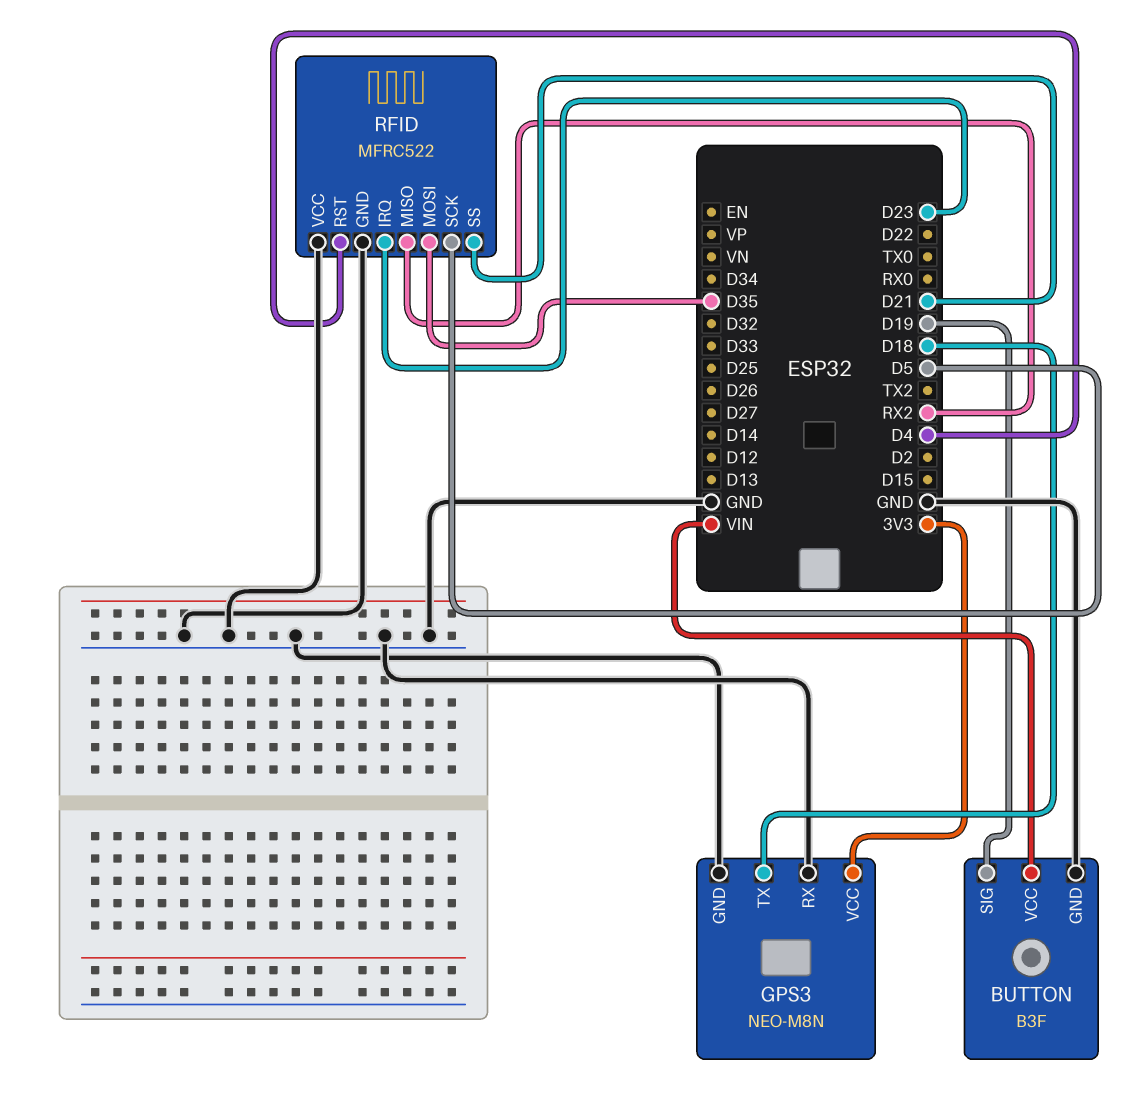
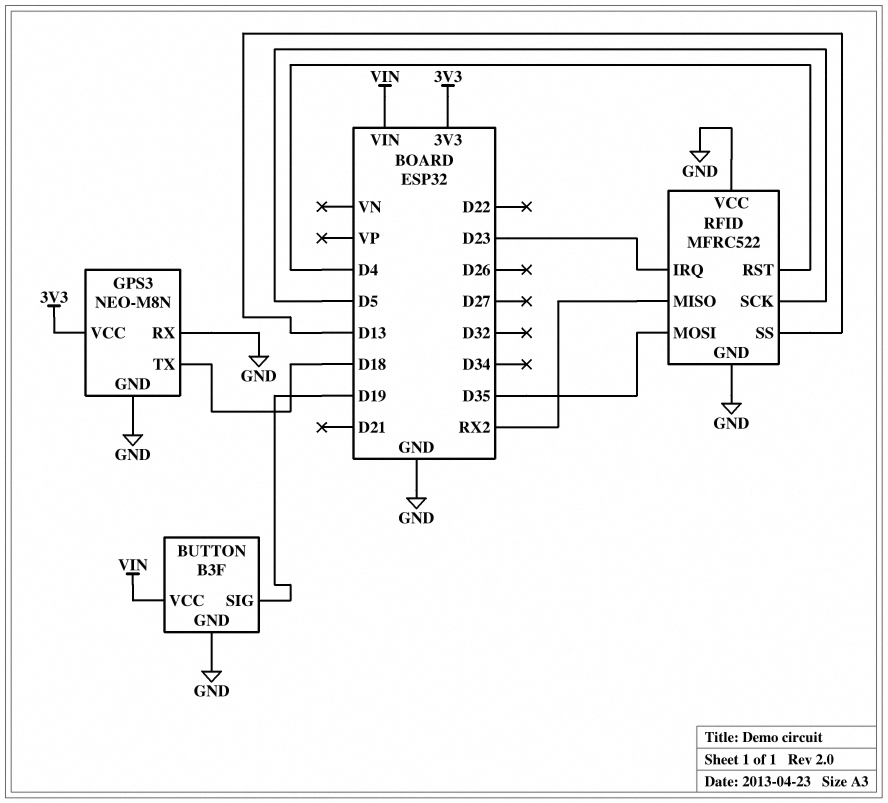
RFID pin SS: D21 -> D13

